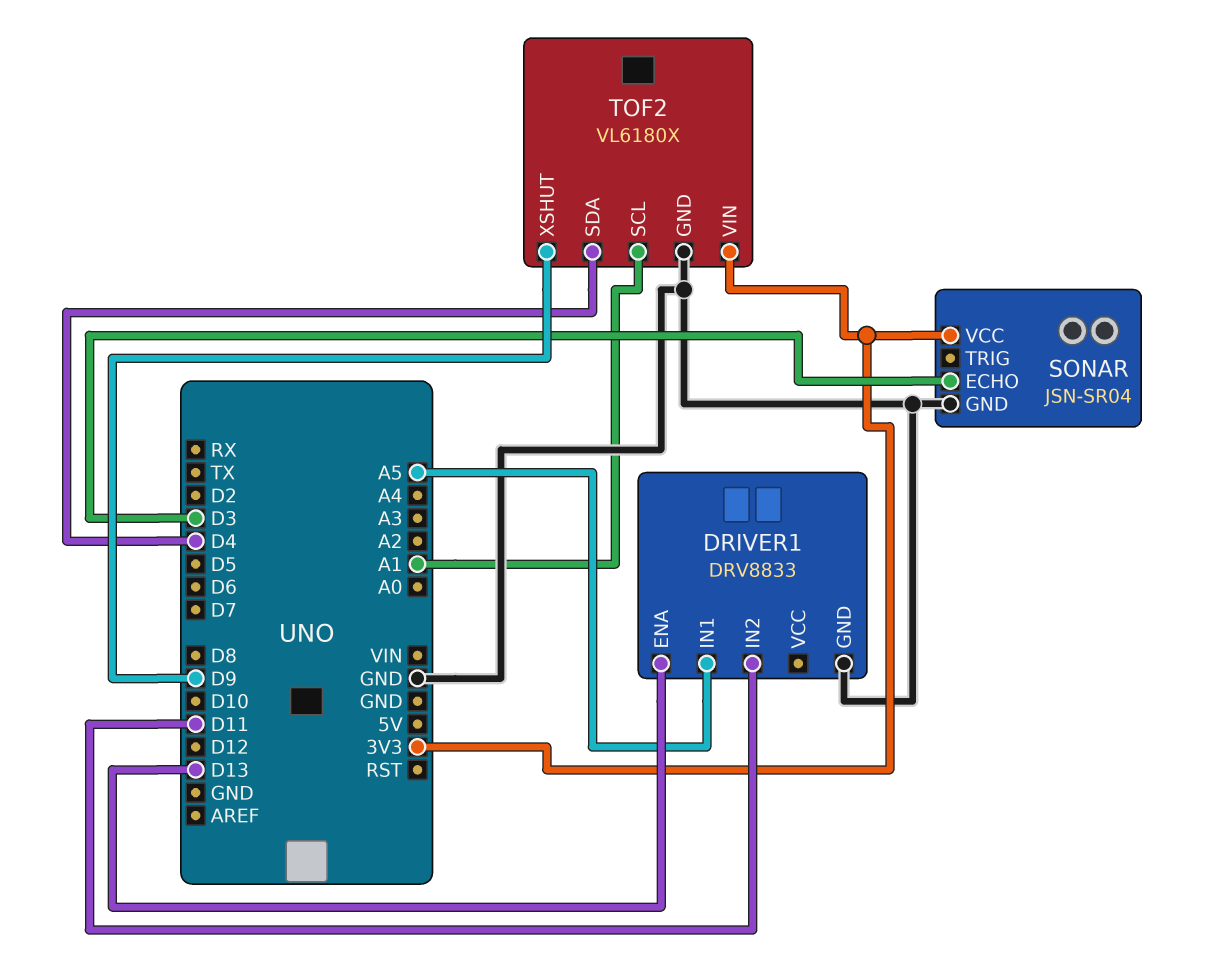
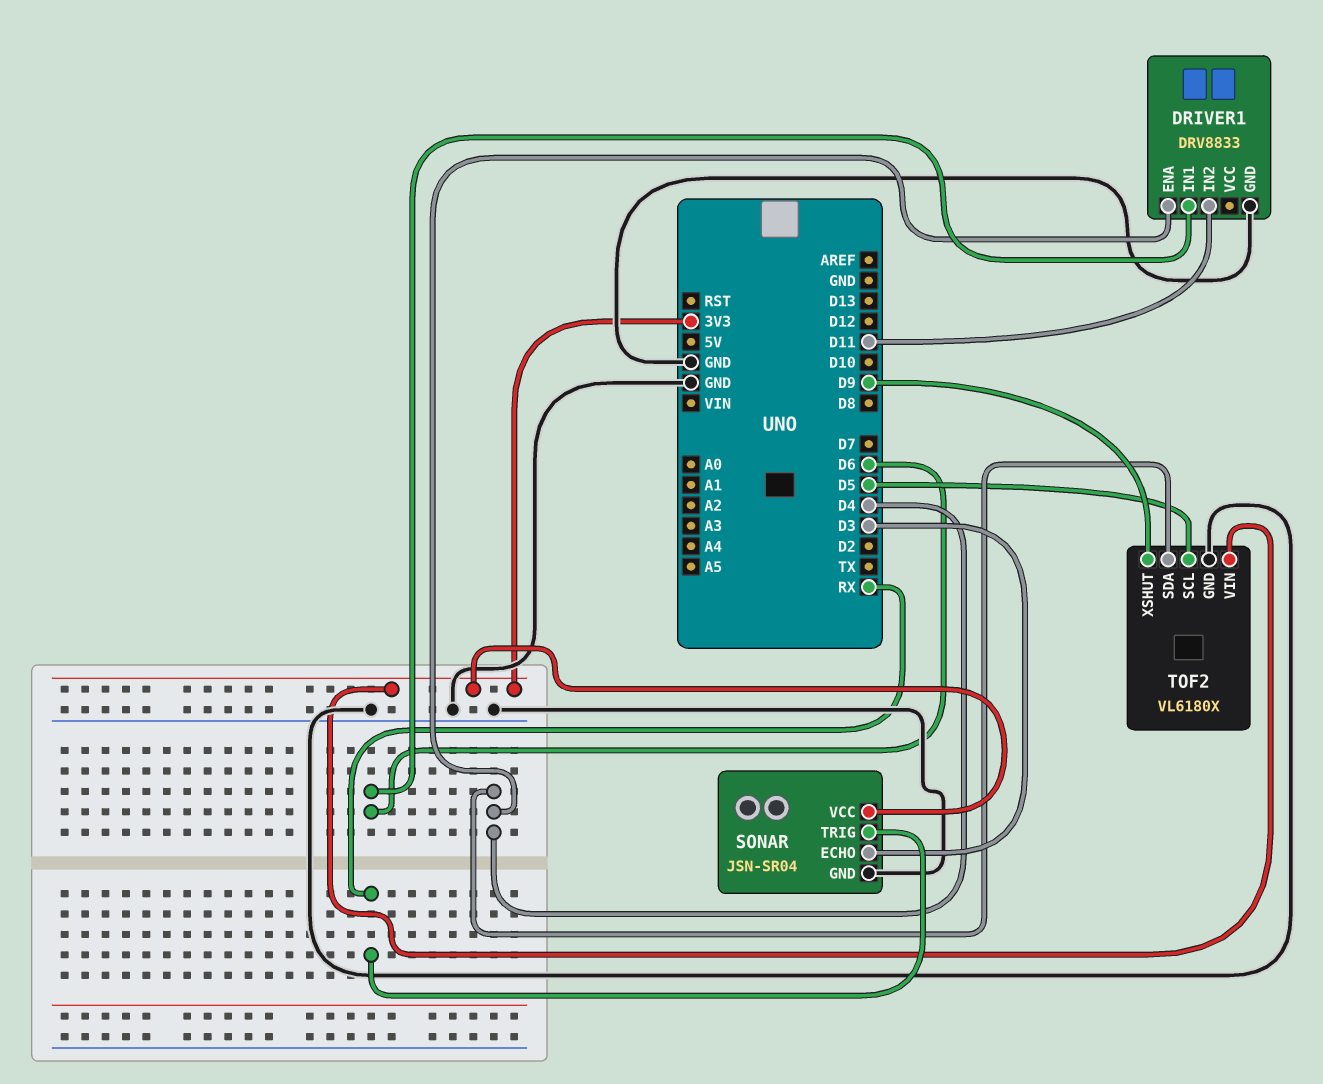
DRIVER1 pin ENA: D13 -> D4
DRIVER1 pin IN1: A5 -> D6
SONAR pin TRIG: none -> RX
TOF2 pin SCL: A1 -> D5

